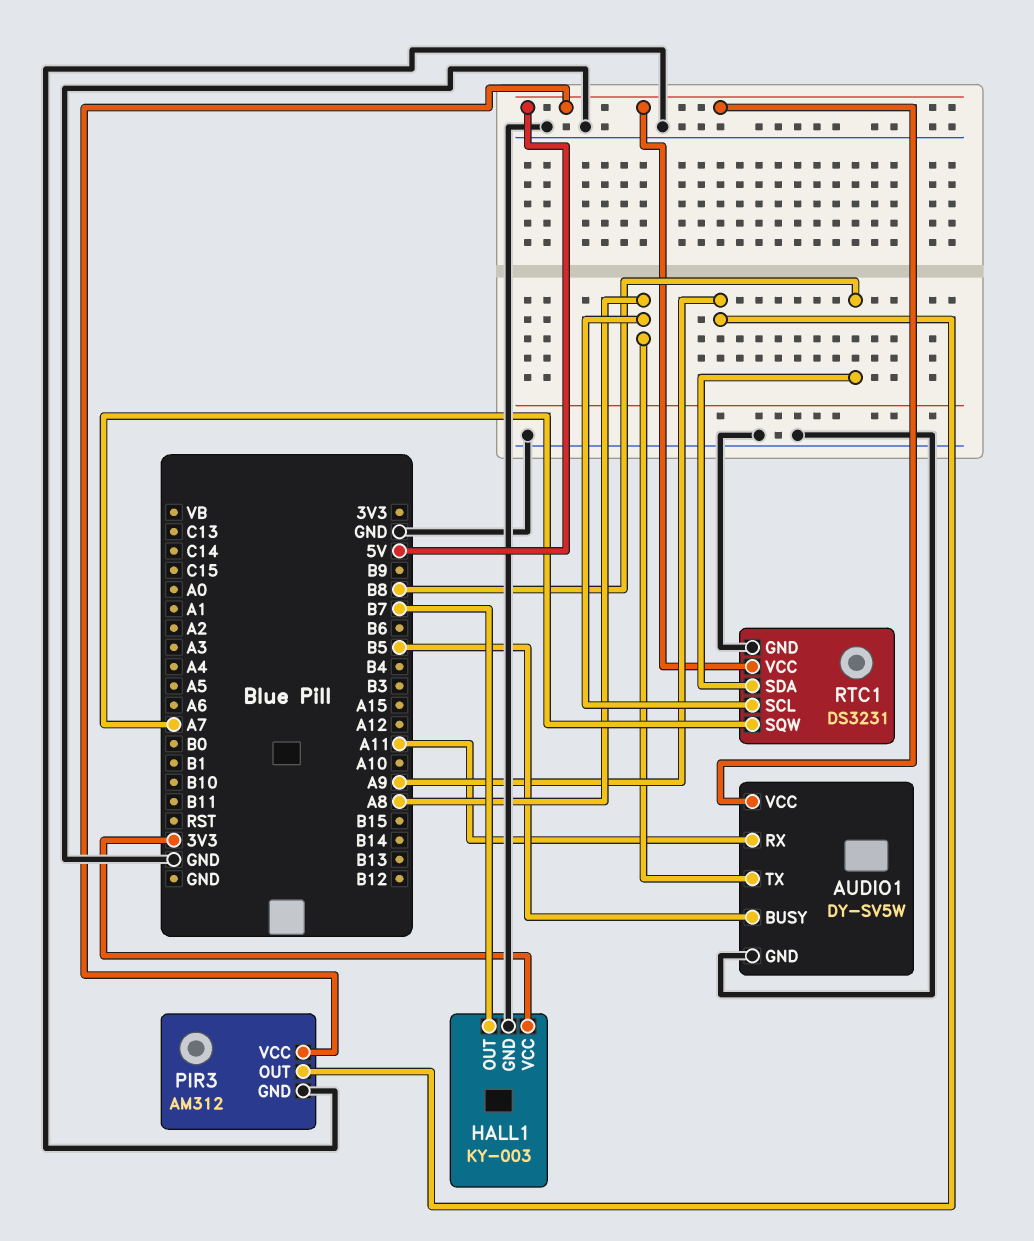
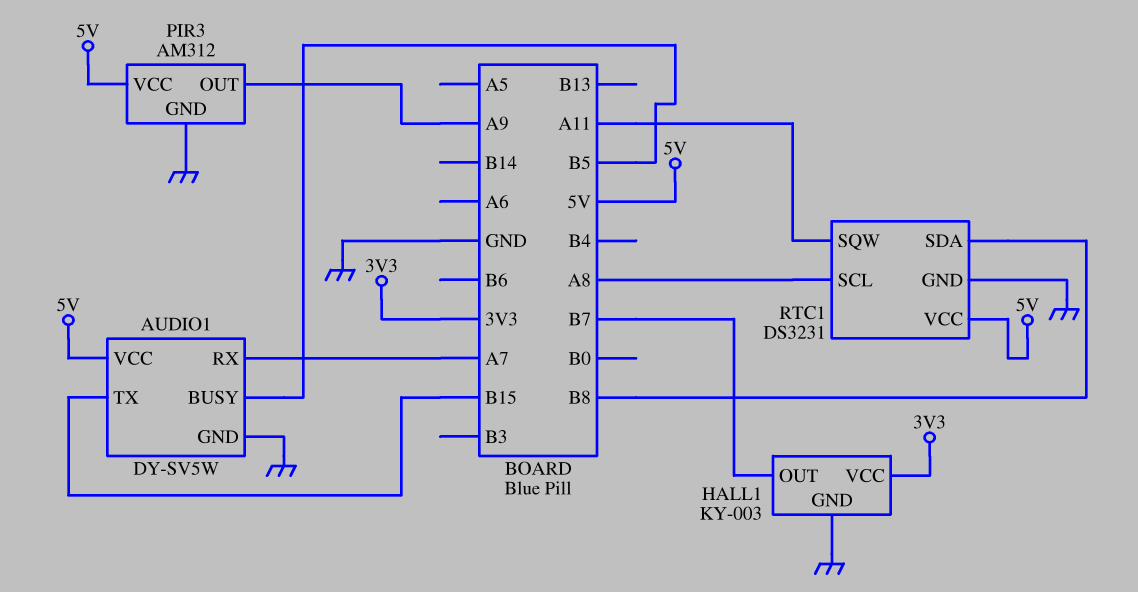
AUDIO1 pin RX: A11 -> A7
AUDIO1 pin TX: A8 -> B15
RTC1 pin SQW: A7 -> A11

